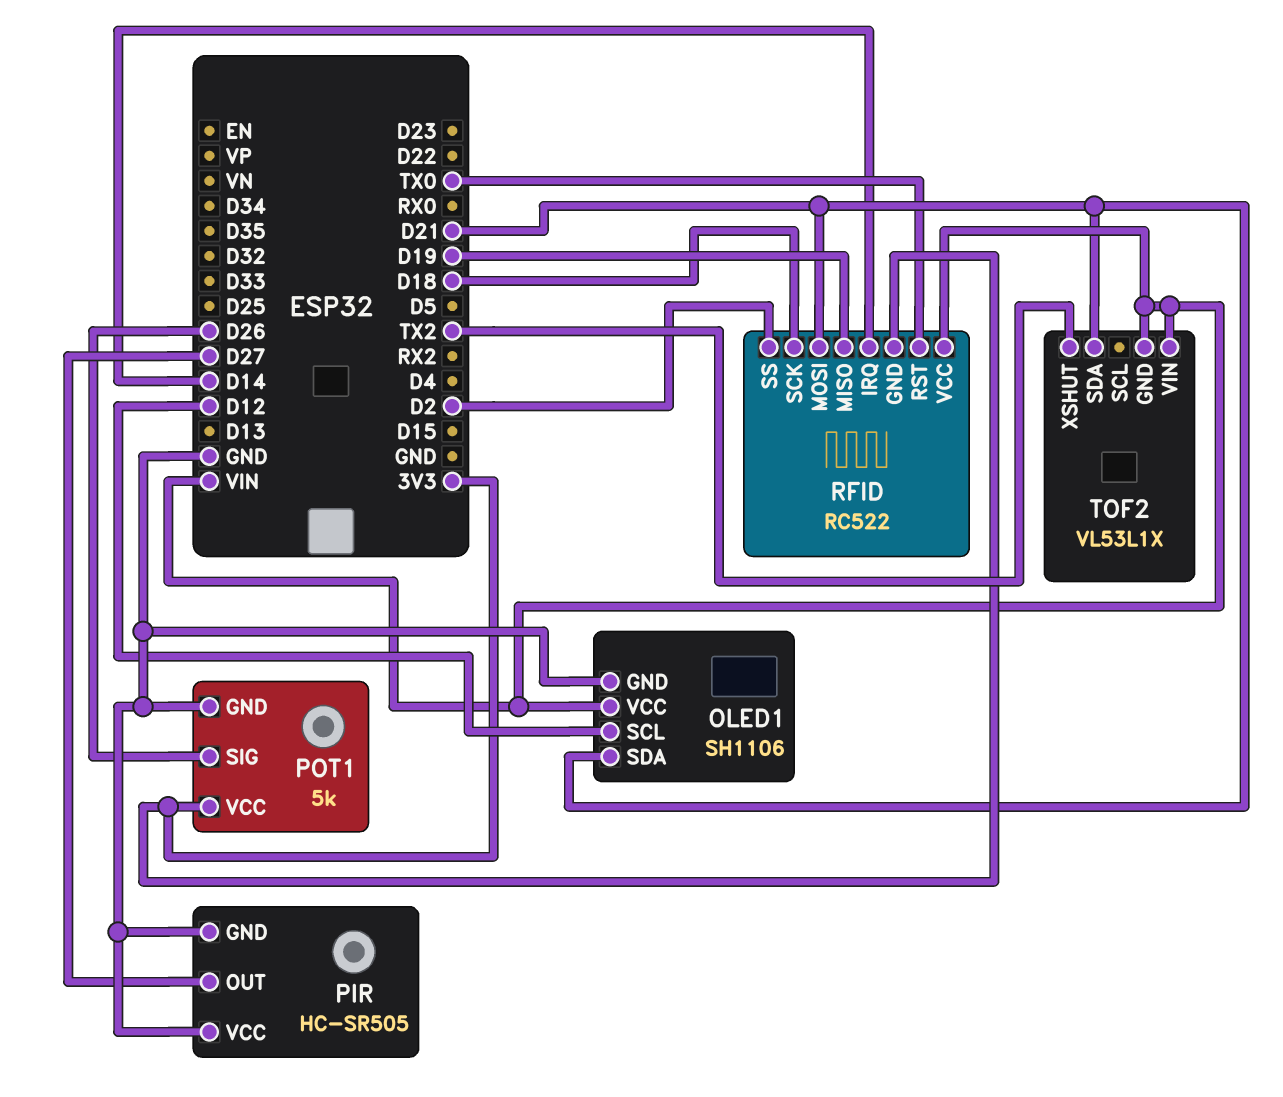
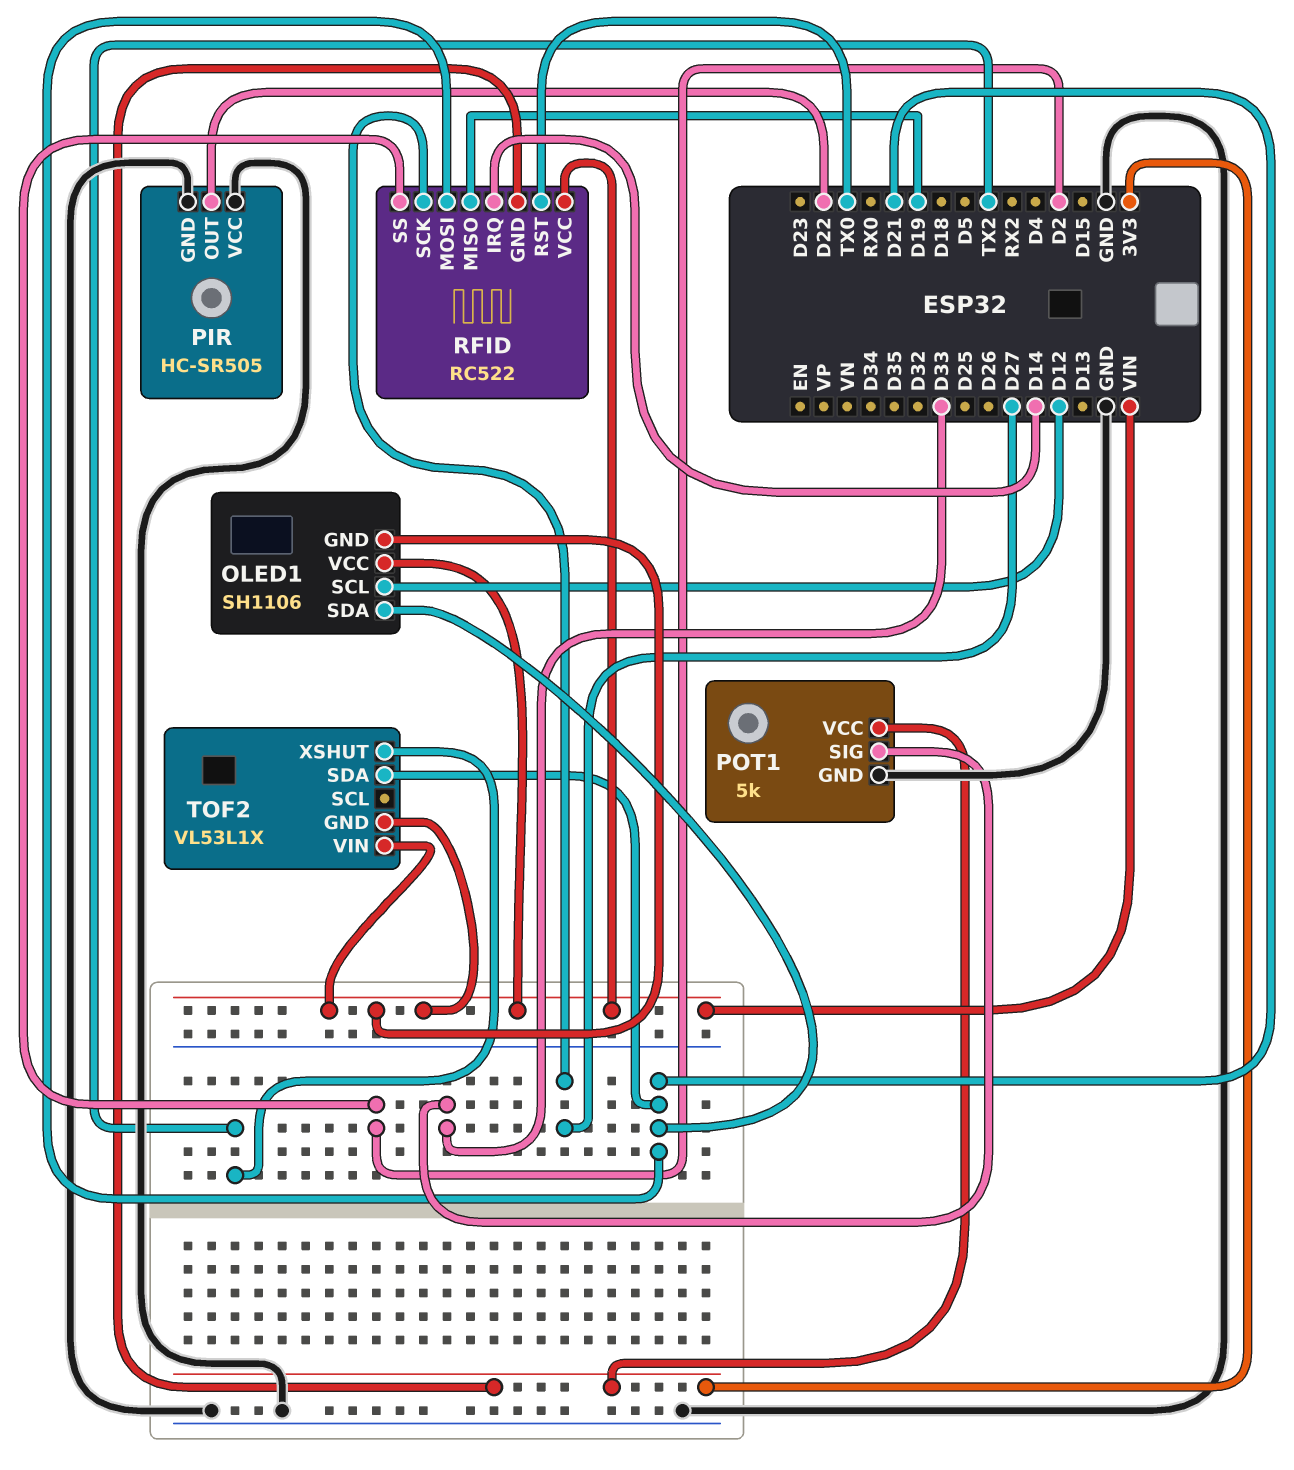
OLED1 pin GND: GND -> VIN
PIR pin OUT: D27 -> D22
POT1 pin SIG: D26 -> D33
RFID pin SCK: D18 -> D27

